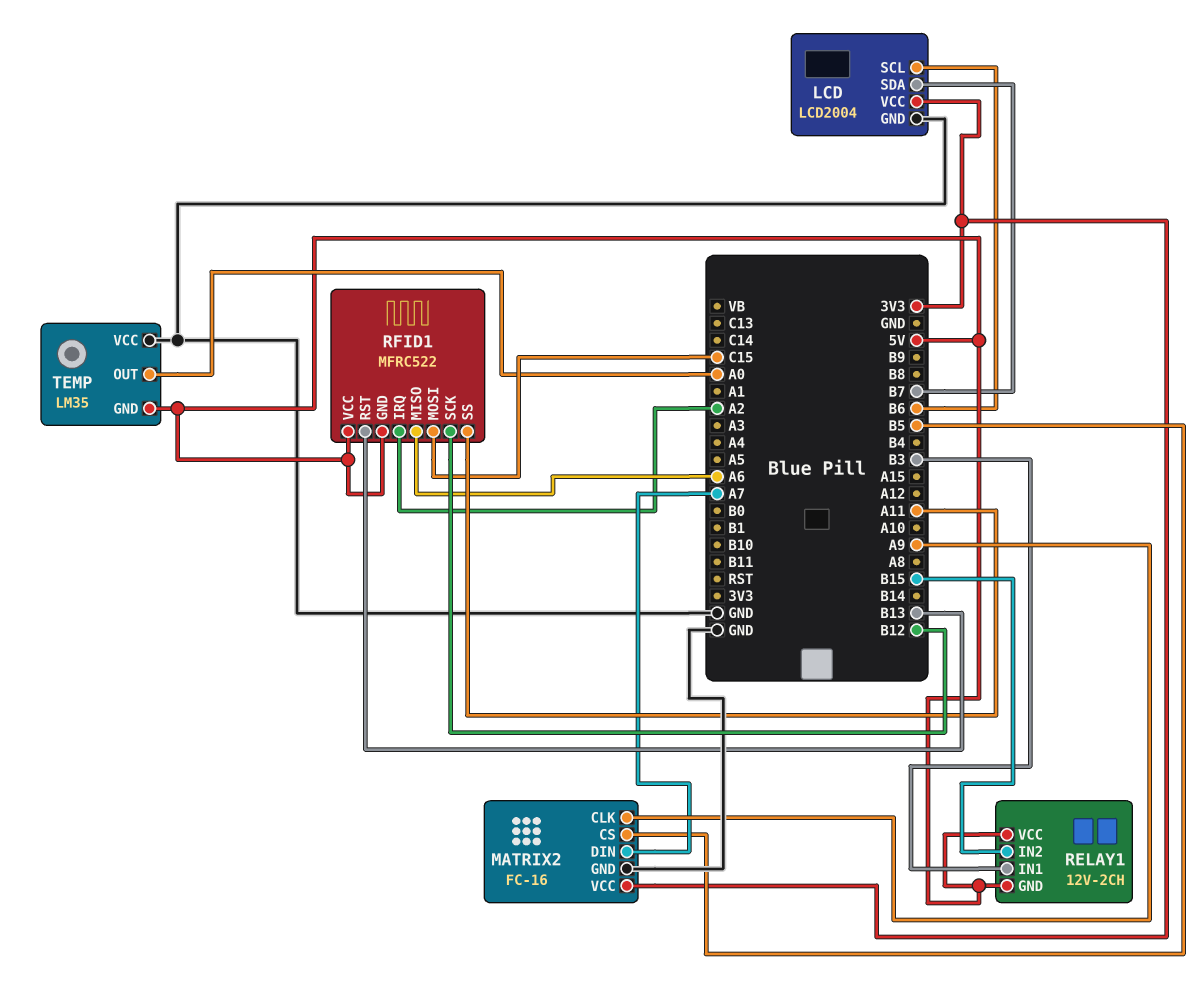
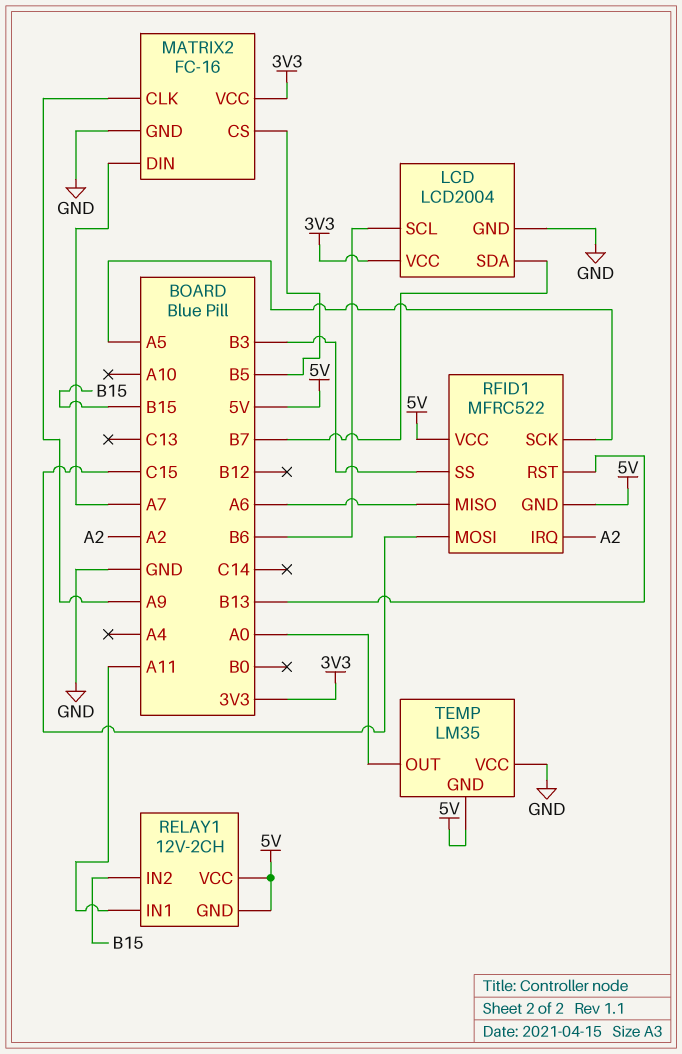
RELAY1 pin IN1: B3 -> A11
RFID1 pin SCK: B12 -> A5
RFID1 pin SS: A11 -> B3

